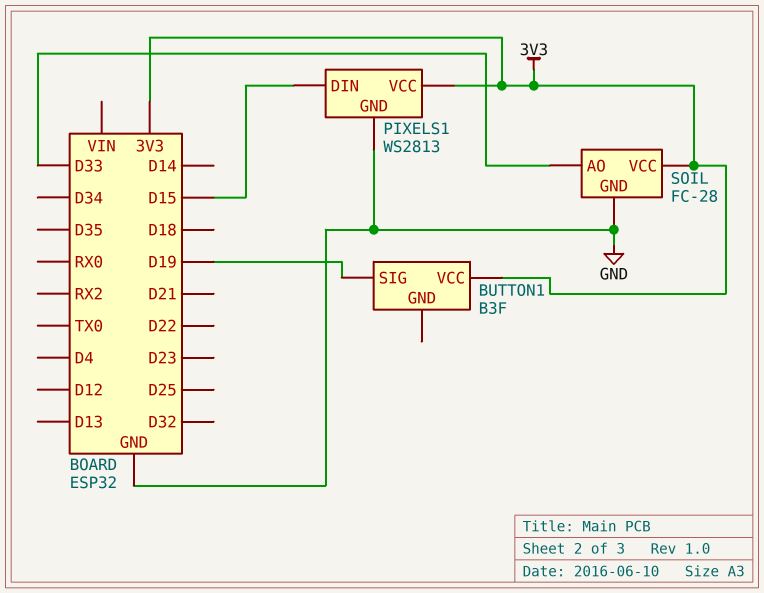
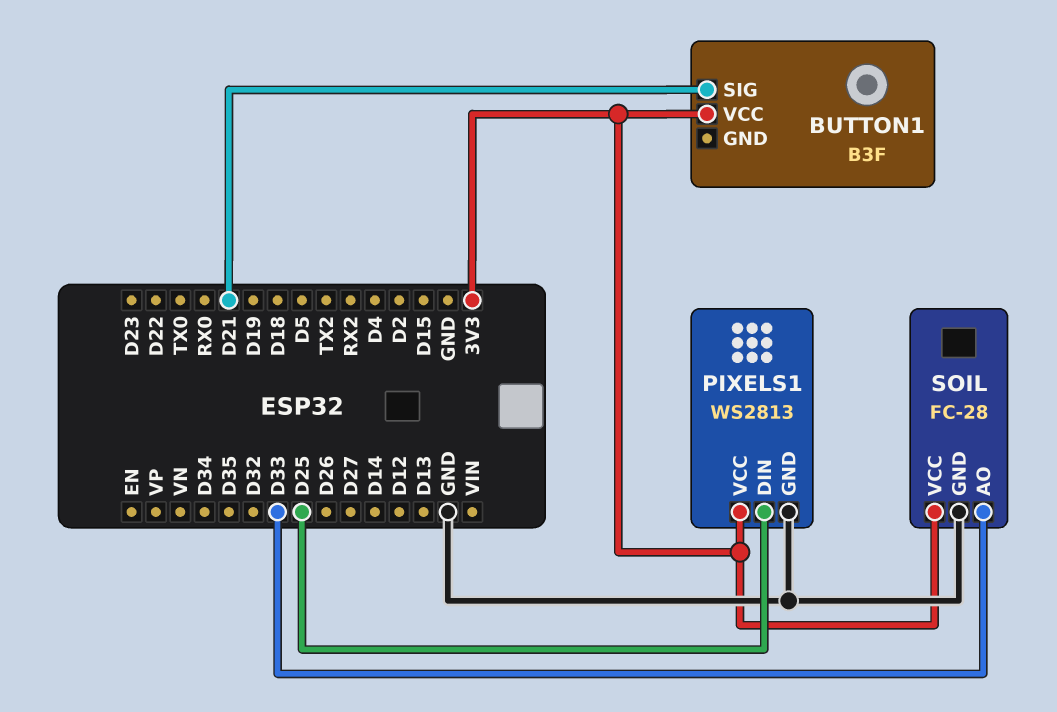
BUTTON1 pin SIG: D19 -> D21
PIXELS1 pin DIN: D15 -> D25

